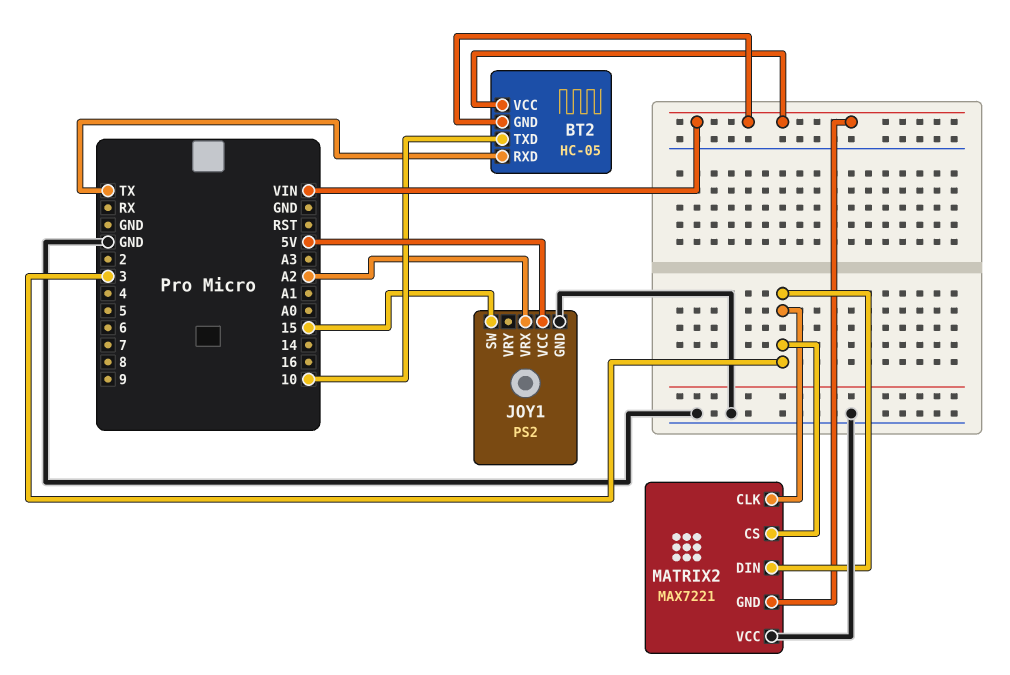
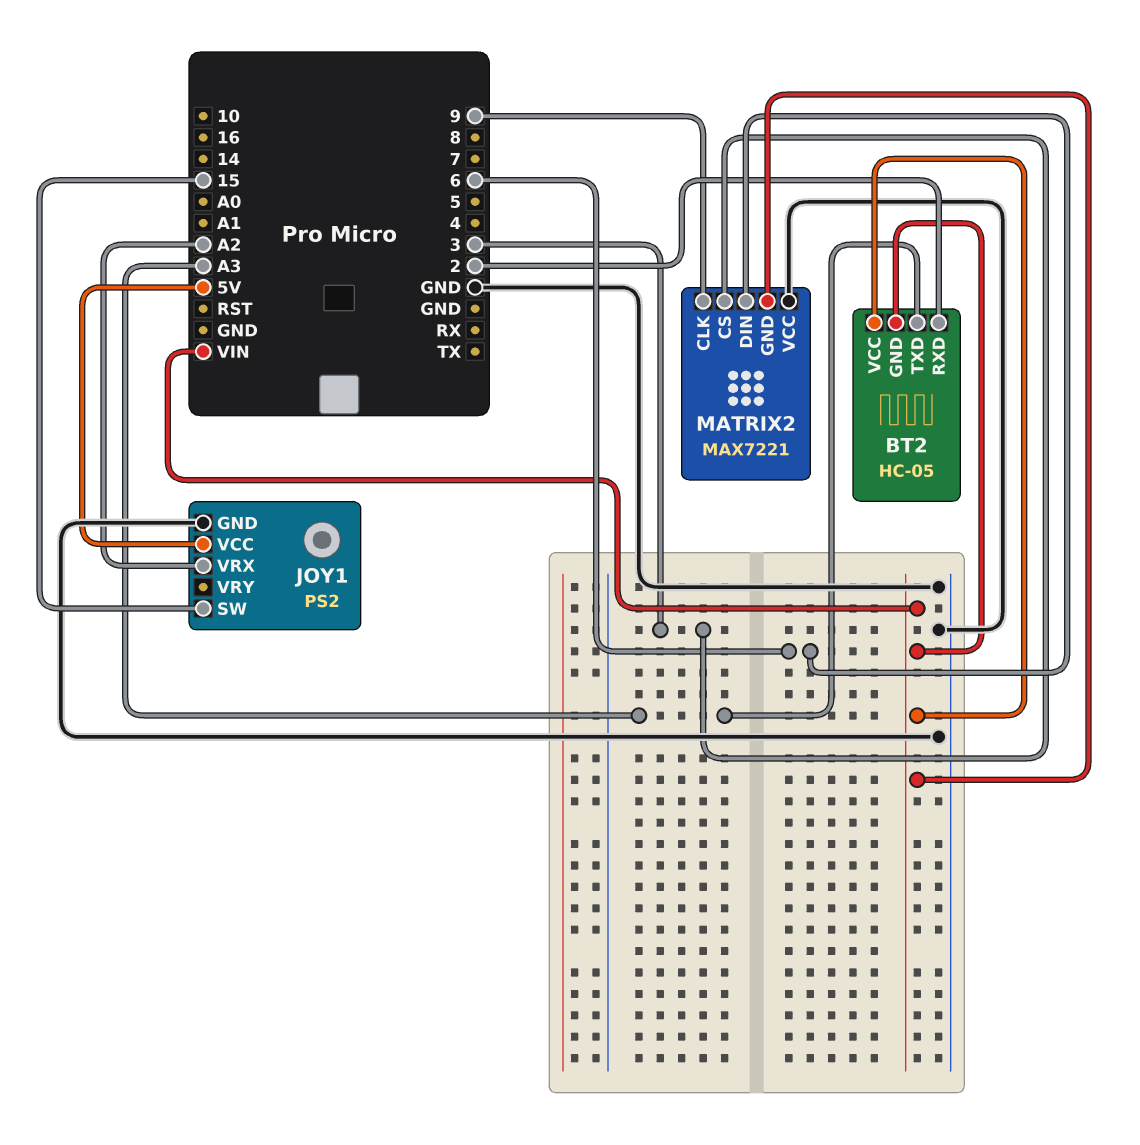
BT2 pin RXD: TX -> 2
BT2 pin TXD: 10 -> A3
MATRIX2 pin CLK: 3 -> 9
MATRIX2 pin DIN: 3 -> 6

